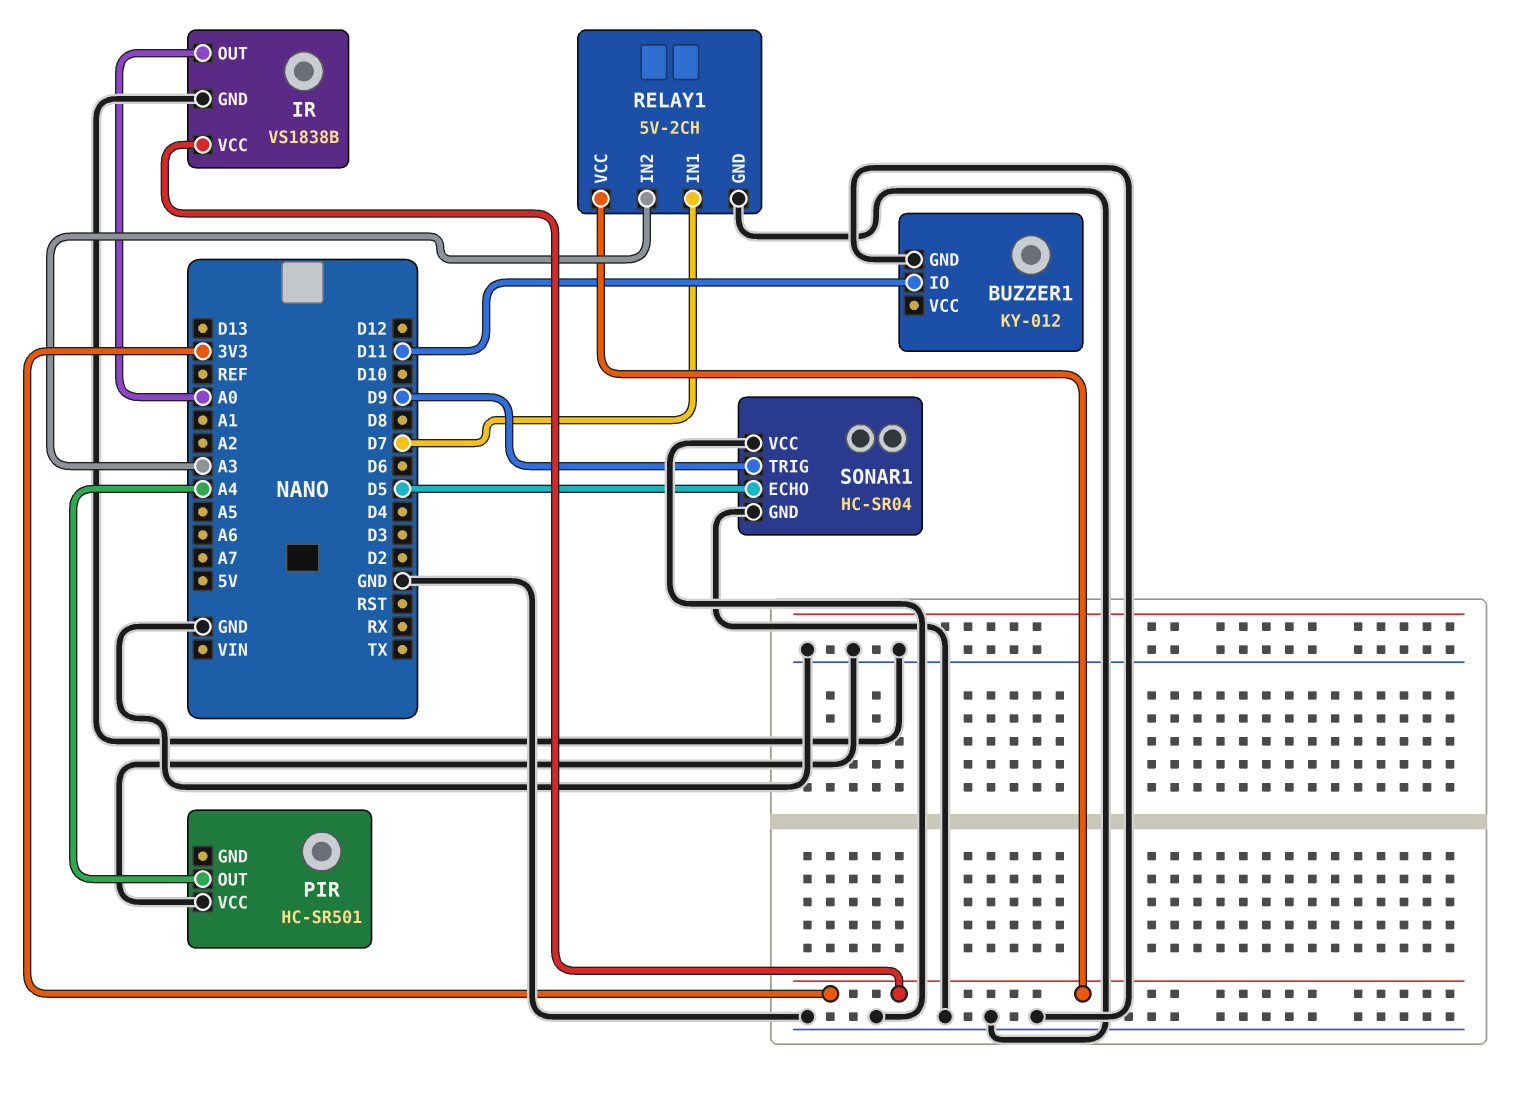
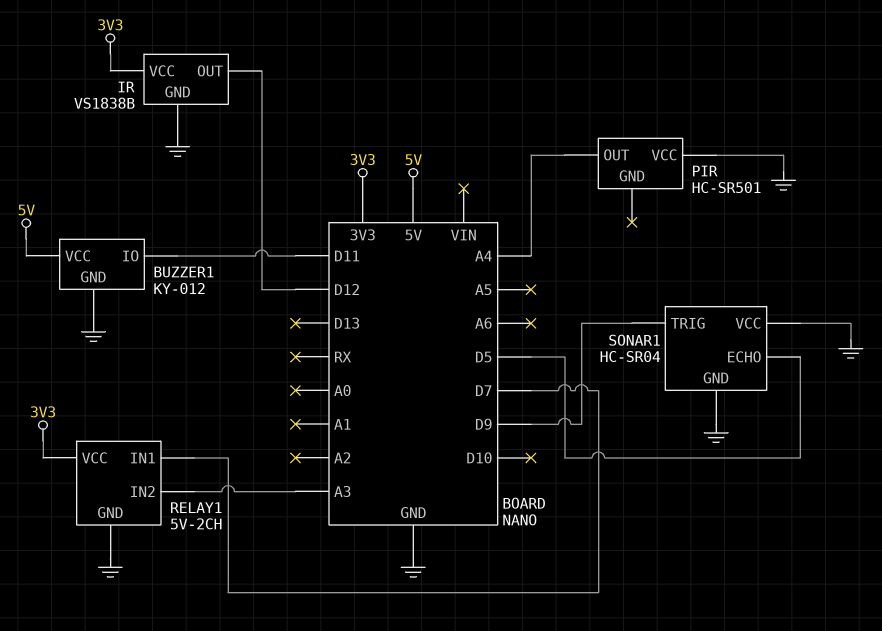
BUZZER1 pin VCC: none -> 5V
IR pin OUT: A0 -> D12

